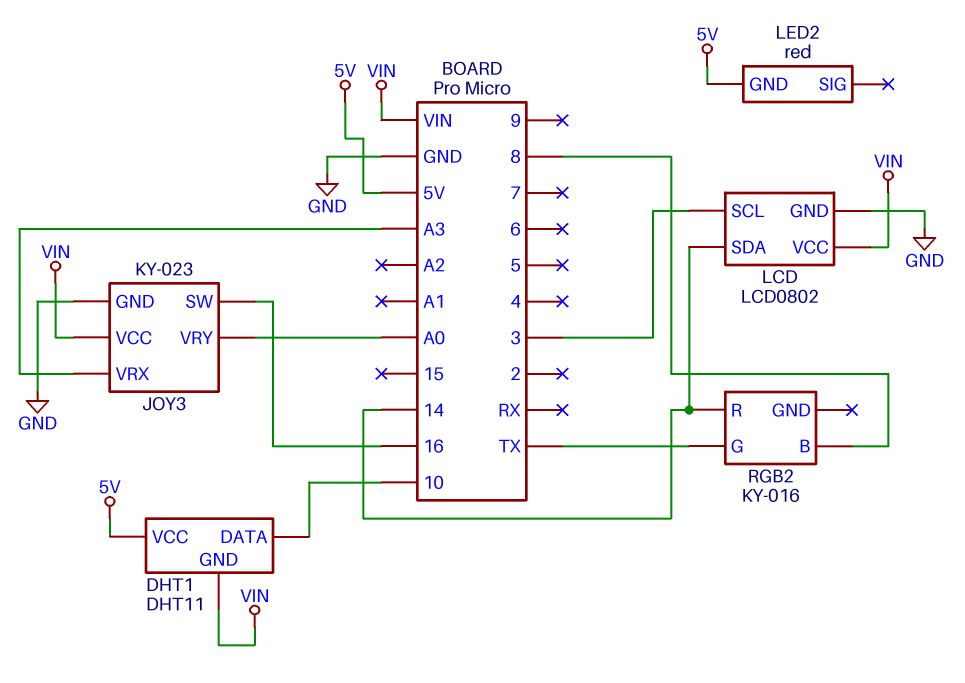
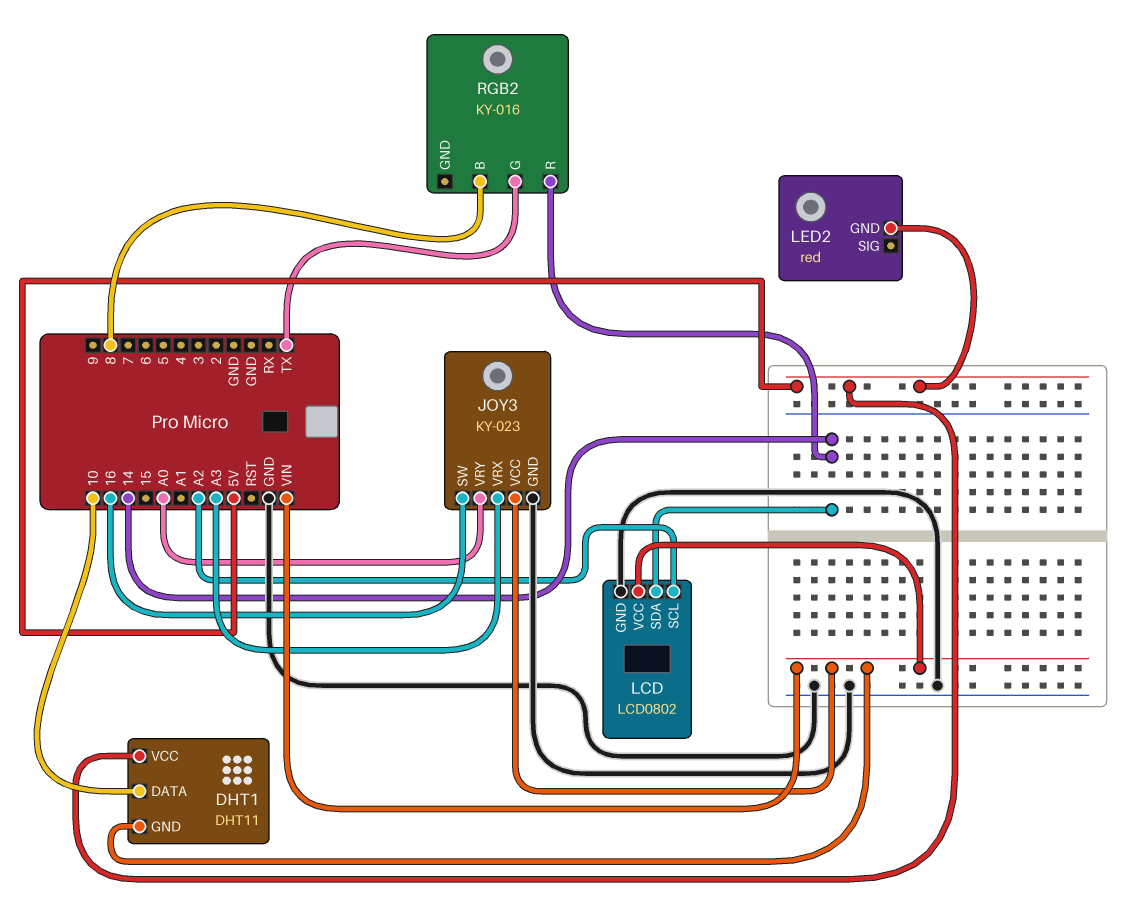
LCD pin SCL: 3 -> A2

